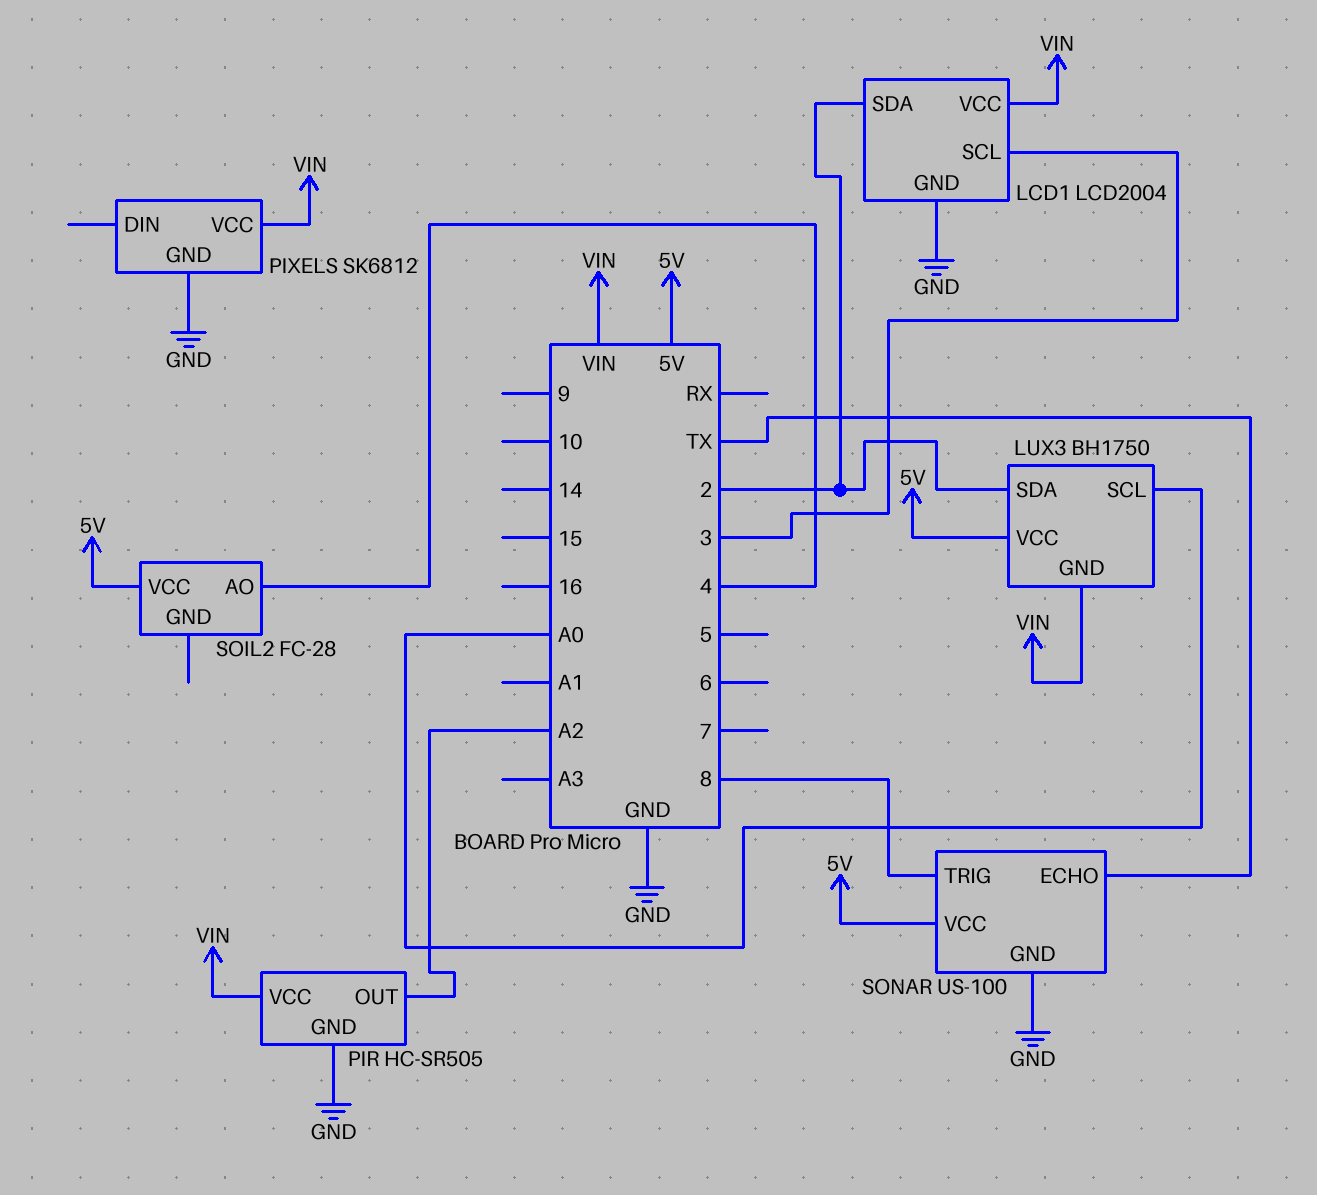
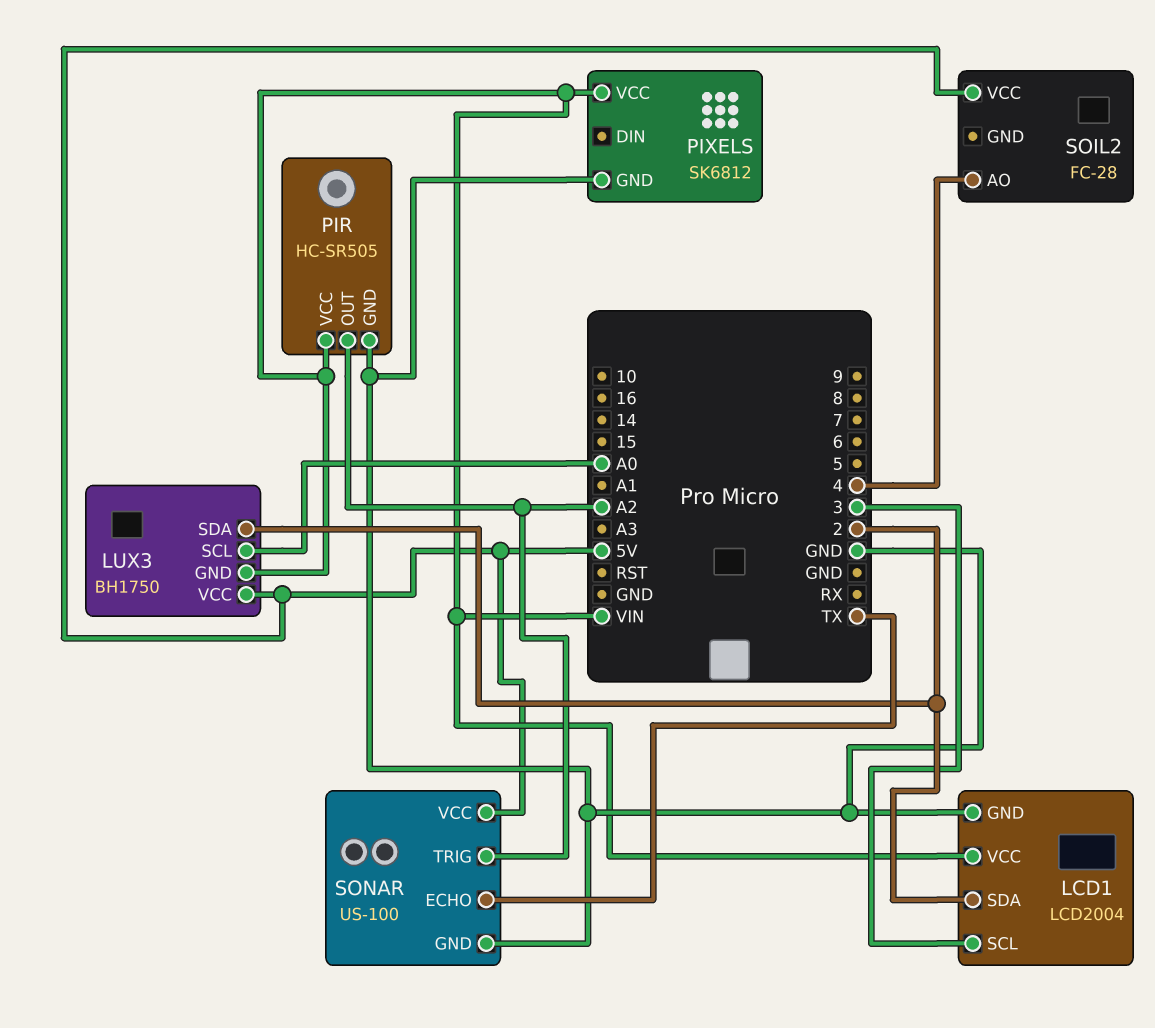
SONAR pin TRIG: 8 -> A2

